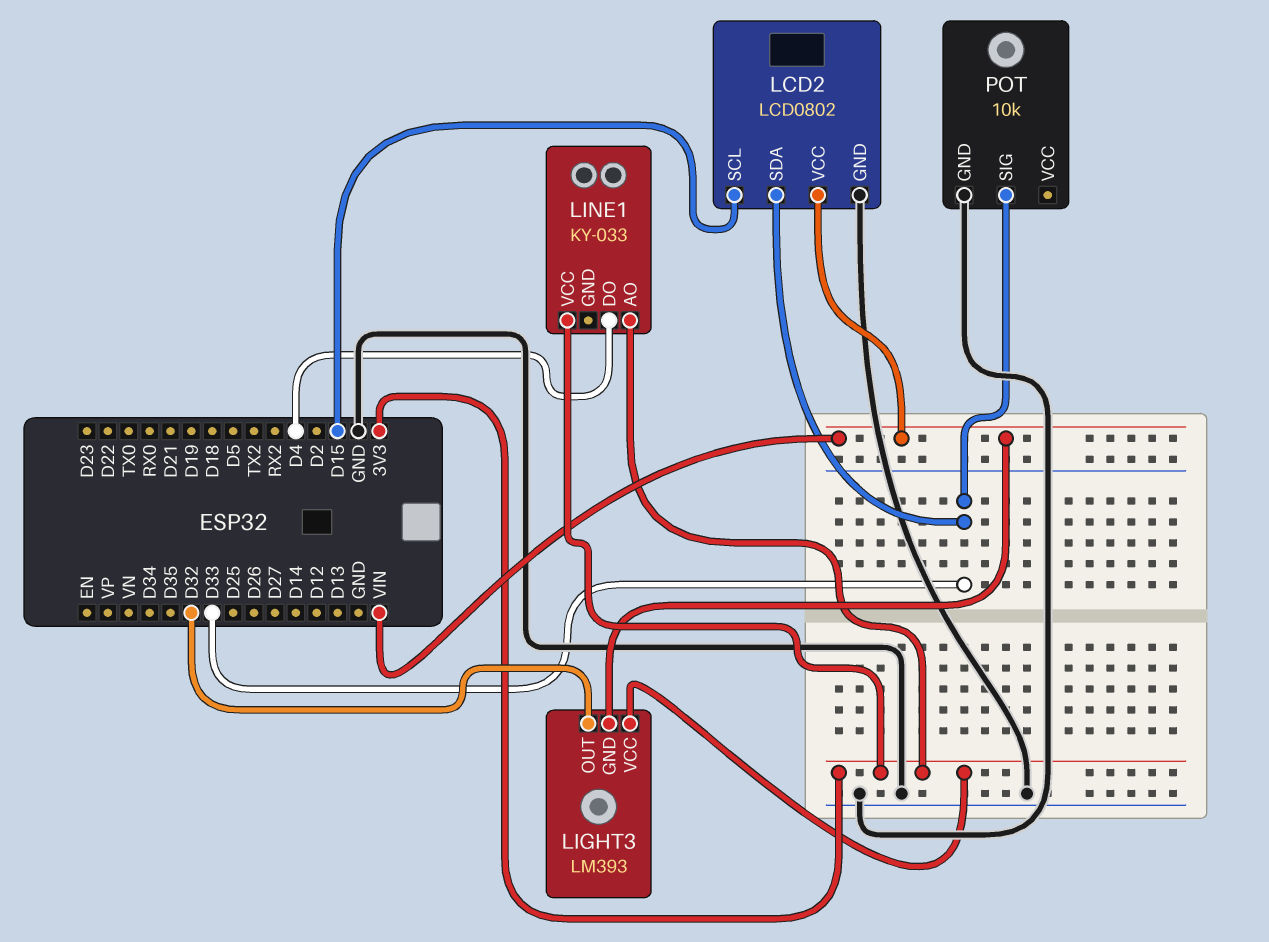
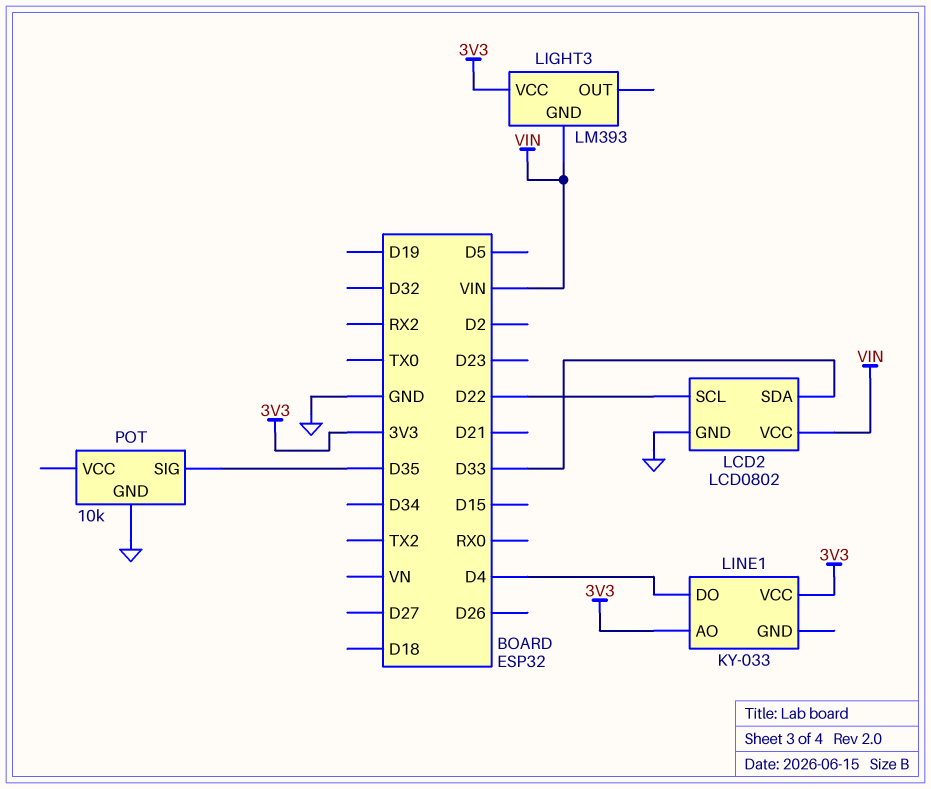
LCD2 pin SCL: D15 -> D22
LIGHT3 pin OUT: D32 -> none
POT pin SIG: D33 -> D35

